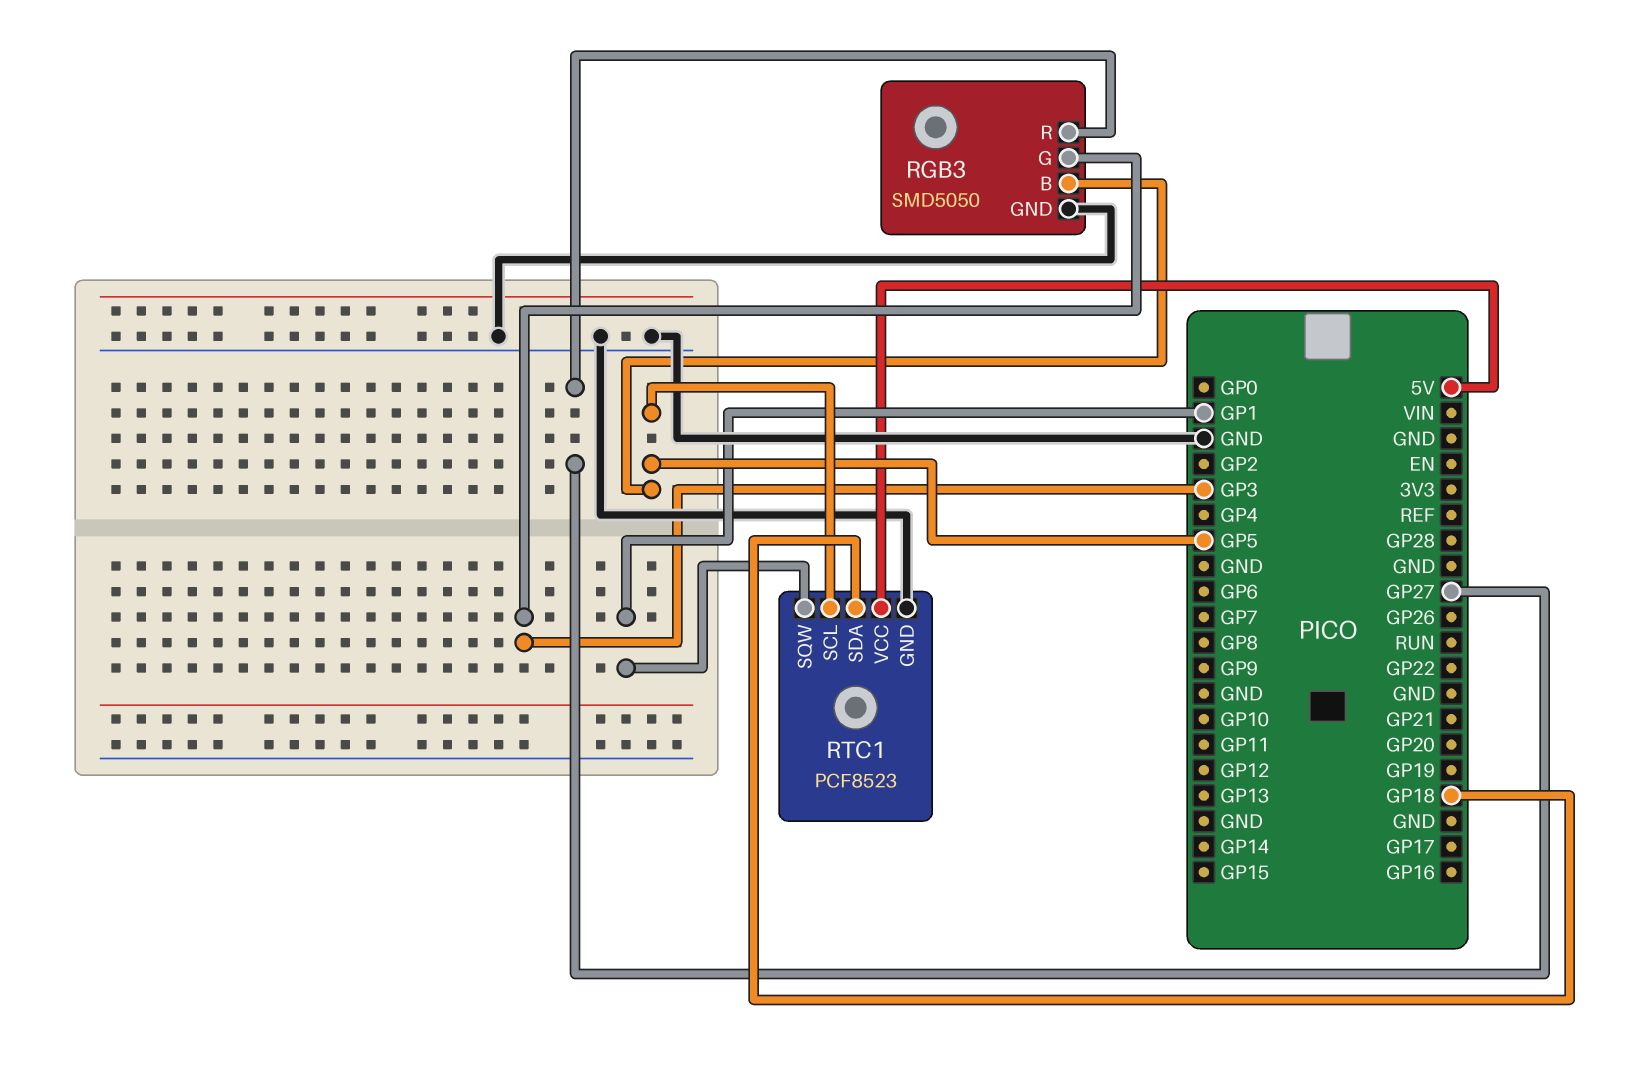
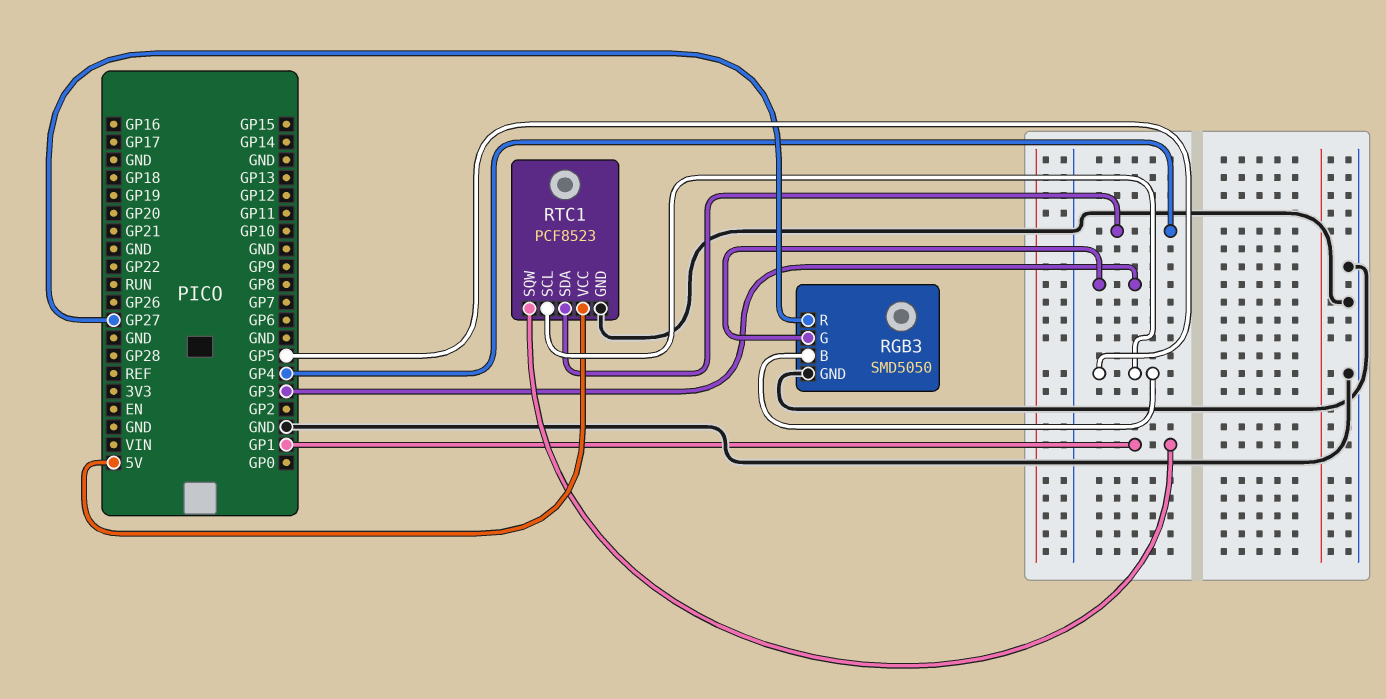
RTC1 pin SDA: GP18 -> GP4

